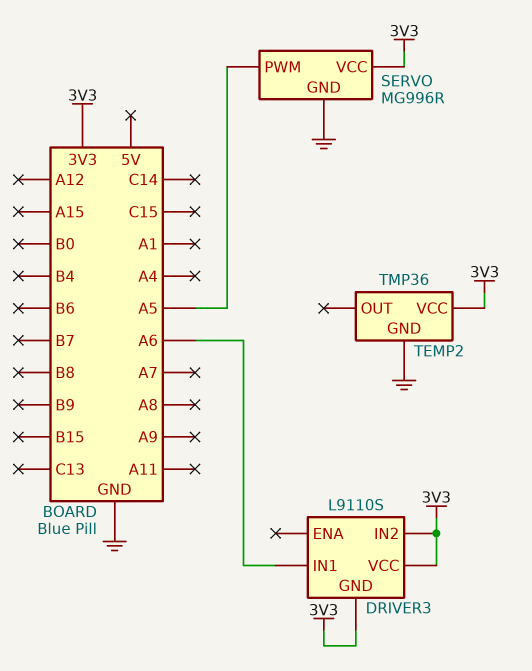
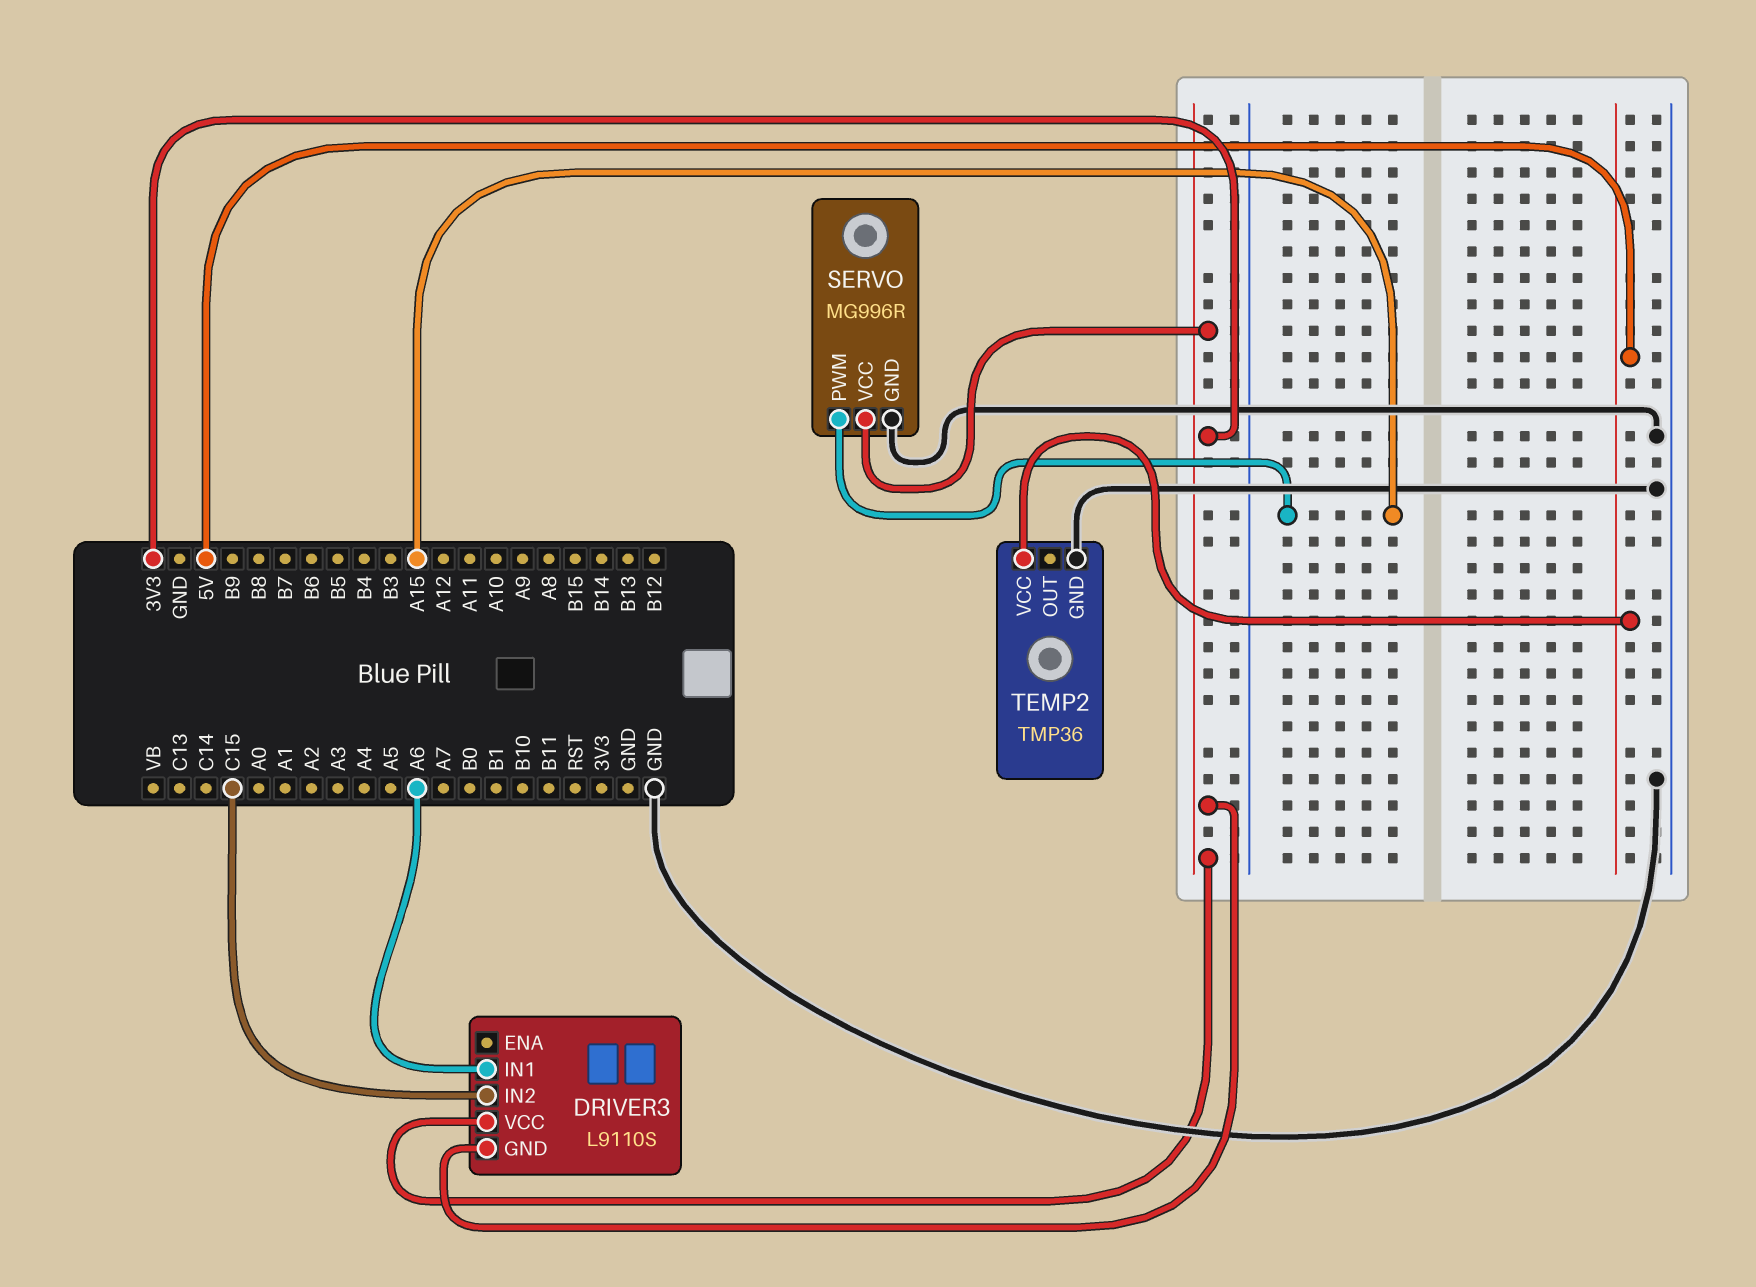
DRIVER3 pin IN2: 3V3 -> C15
SERVO pin PWM: A5 -> A15
TEMP2 pin VCC: 3V3 -> 5V

